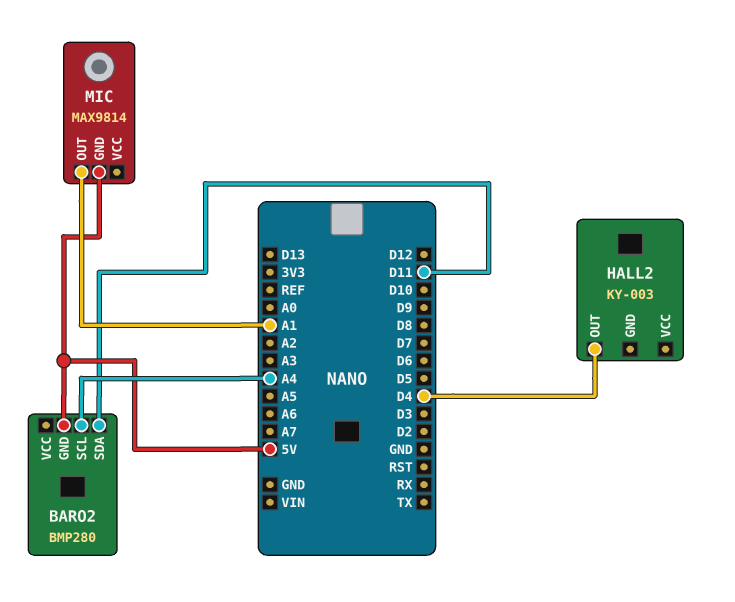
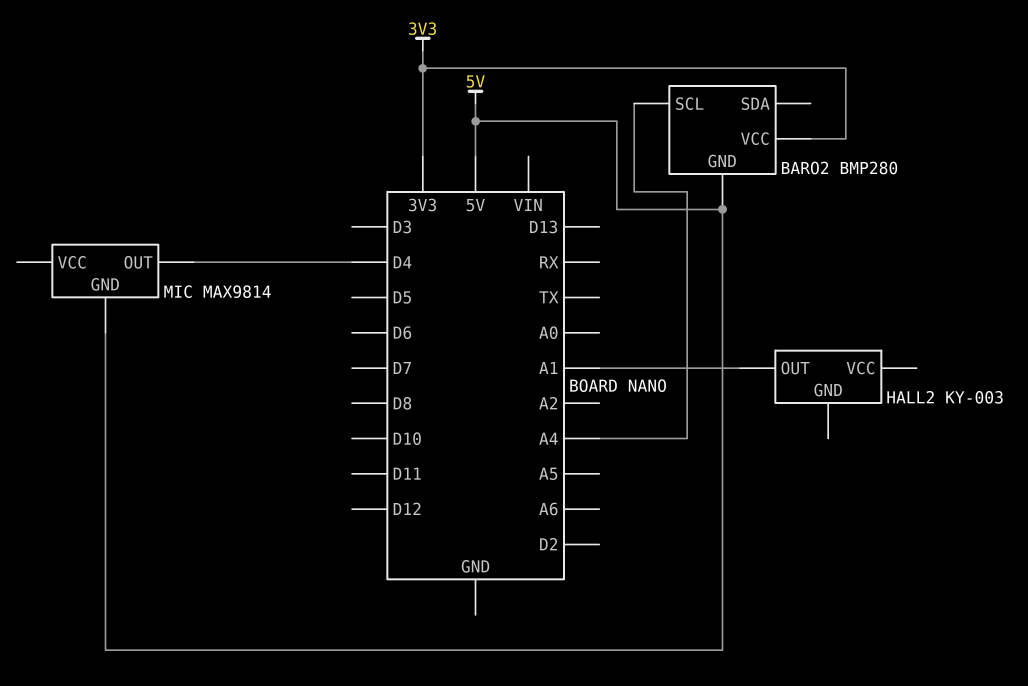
BARO2 pin SDA: D11 -> none
BARO2 pin VCC: none -> 3V3
HALL2 pin OUT: D4 -> A1
MIC pin OUT: A1 -> D4

